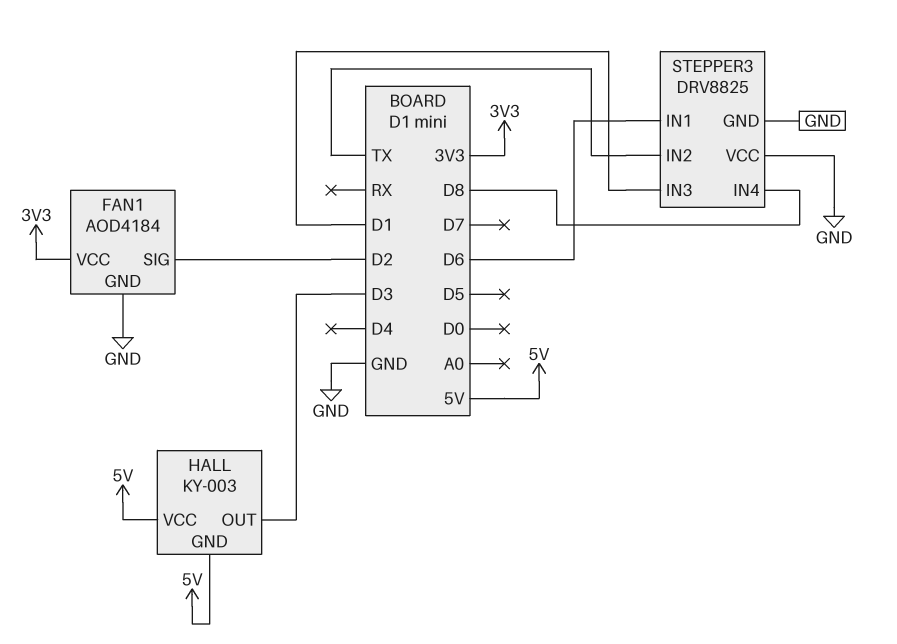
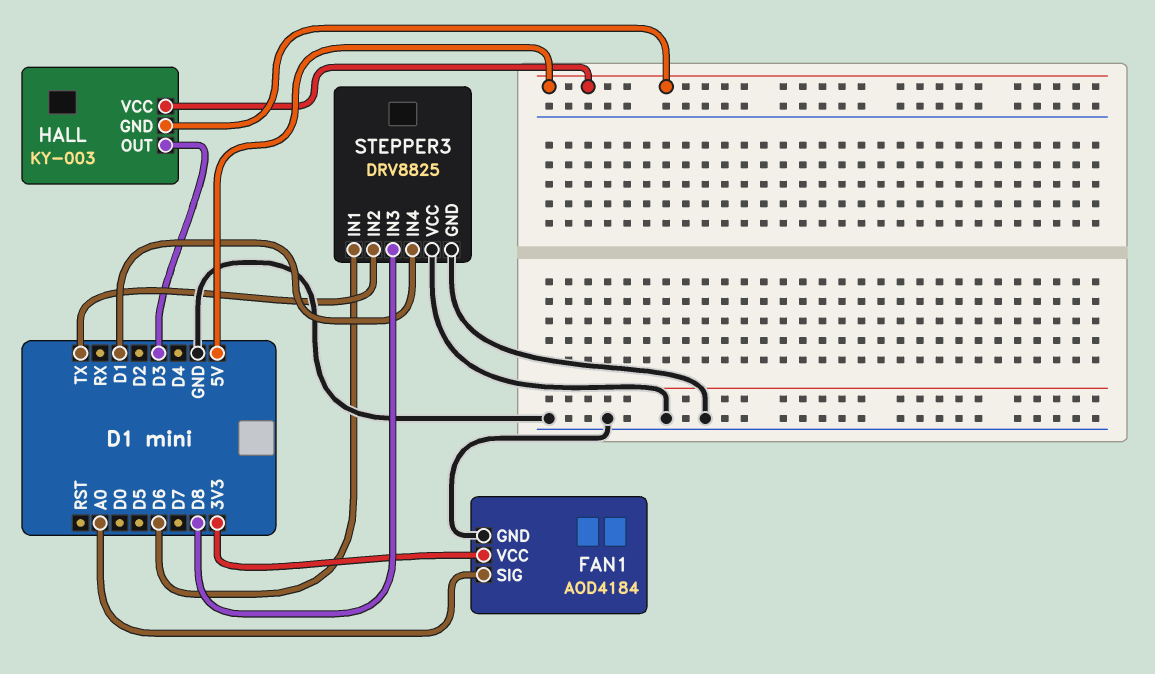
FAN1 pin SIG: D2 -> A0
STEPPER3 pin IN3: D1 -> D8
STEPPER3 pin IN4: D8 -> D1

